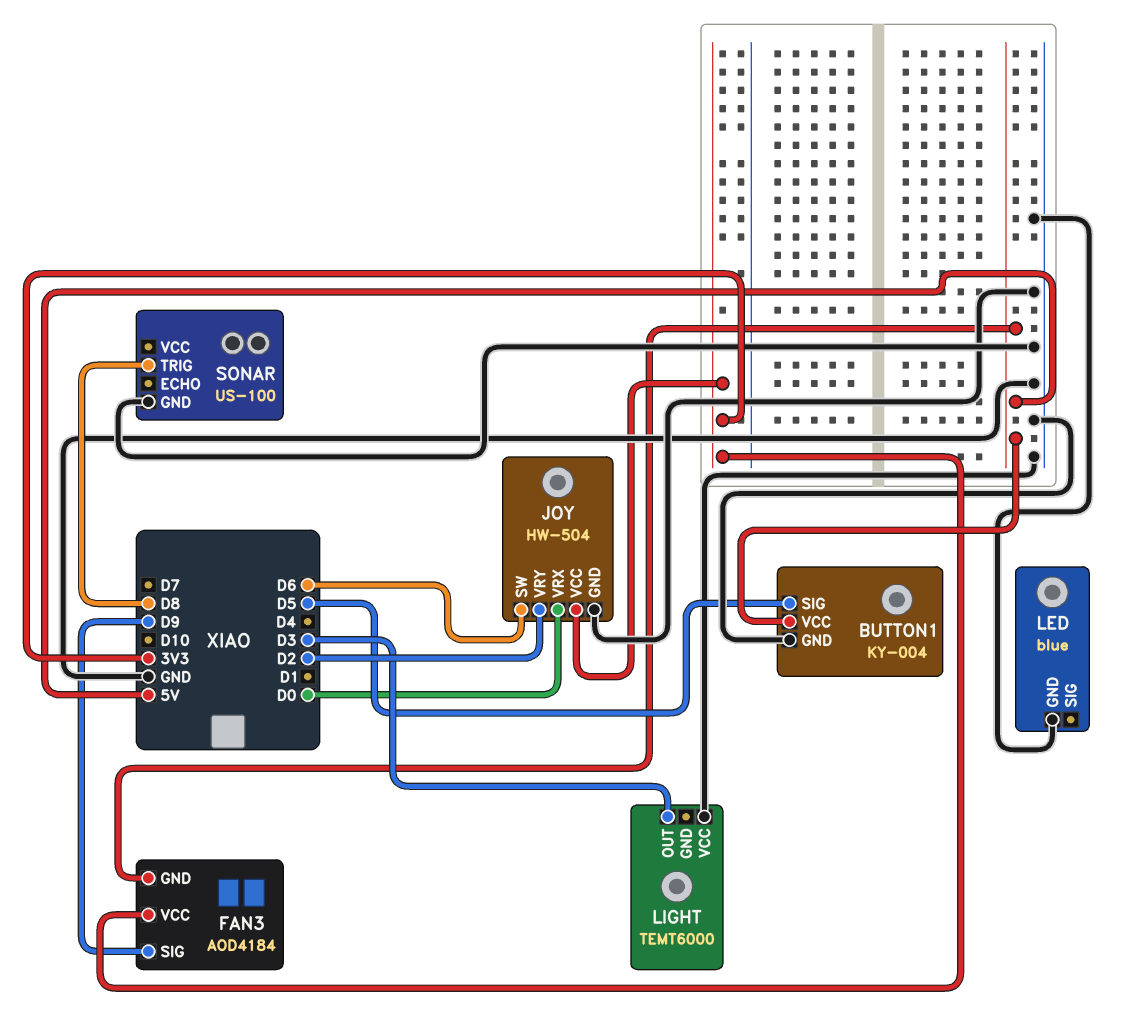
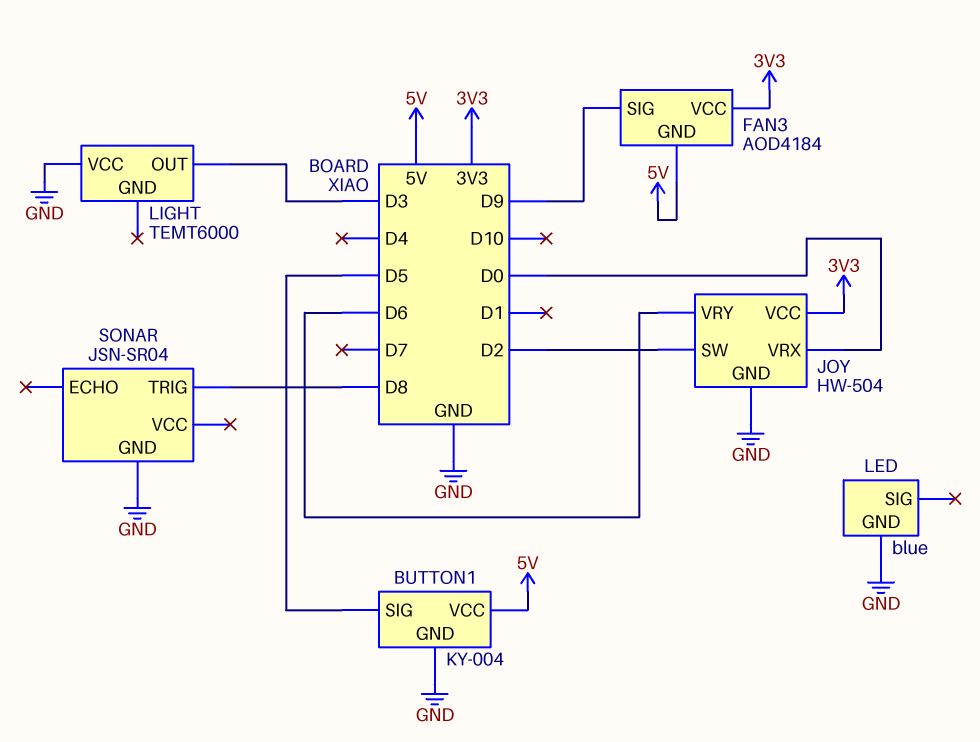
JOY pin SW: D6 -> D2
JOY pin VRY: D2 -> D6
SONAR: US-100 -> JSN-SR04

